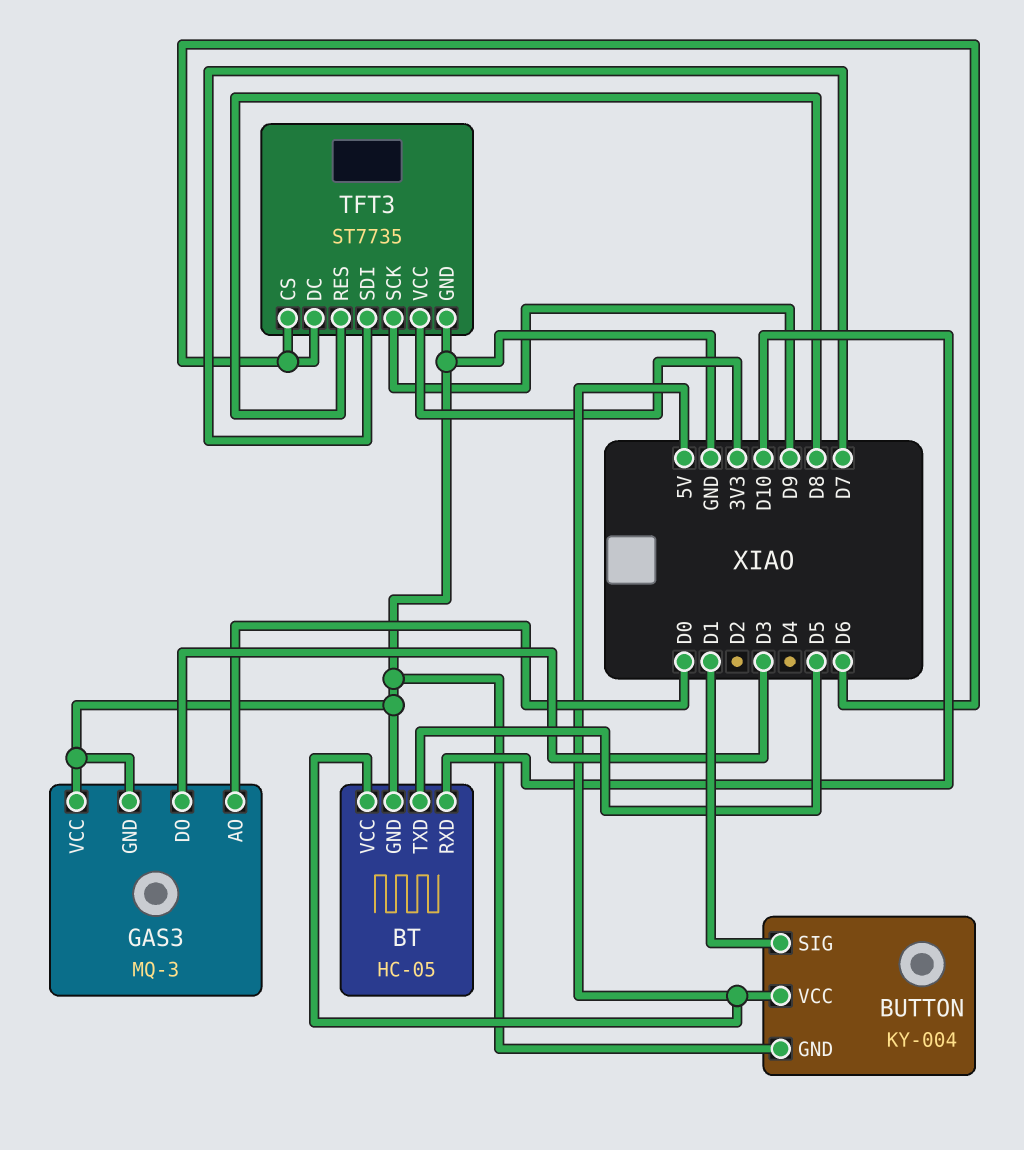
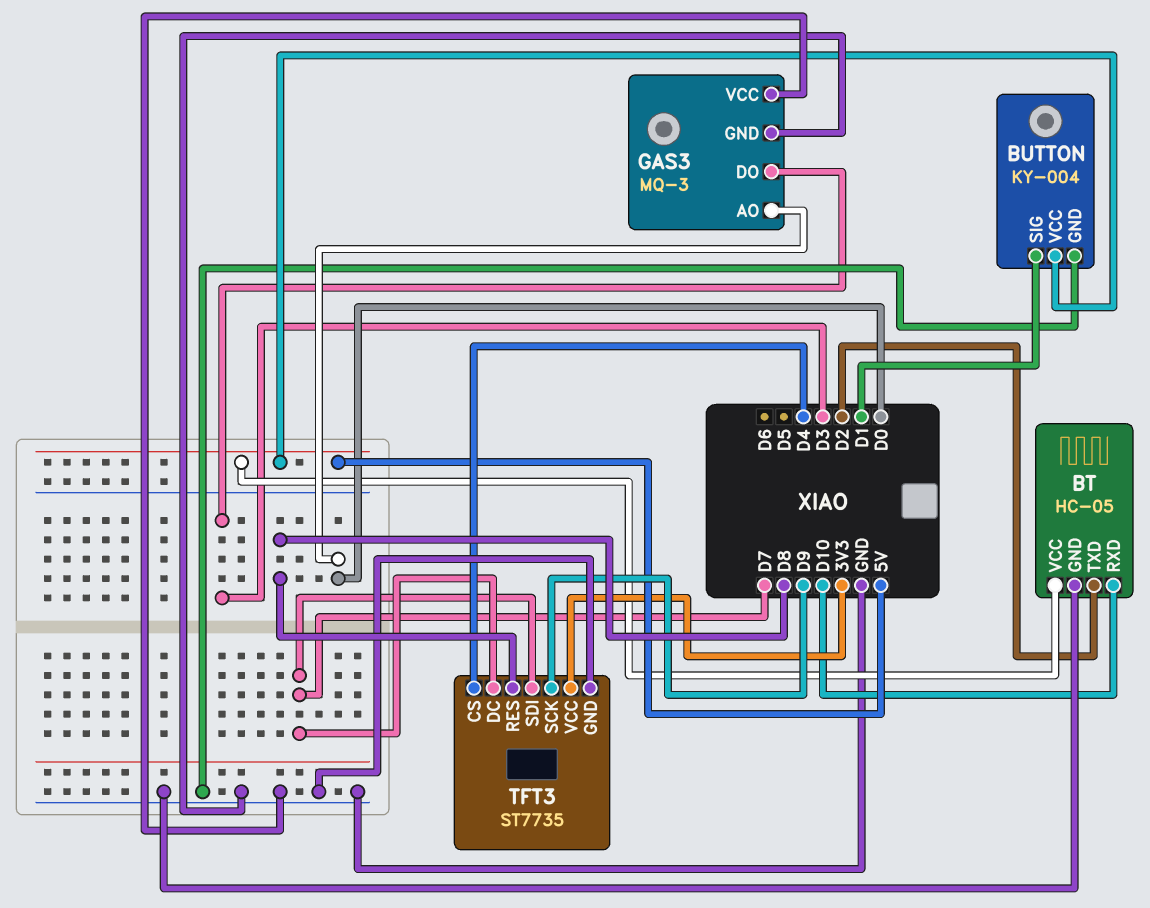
BT pin TXD: D5 -> D2
TFT3 pin CS: D6 -> D4
TFT3 pin DC: D6 -> D7

